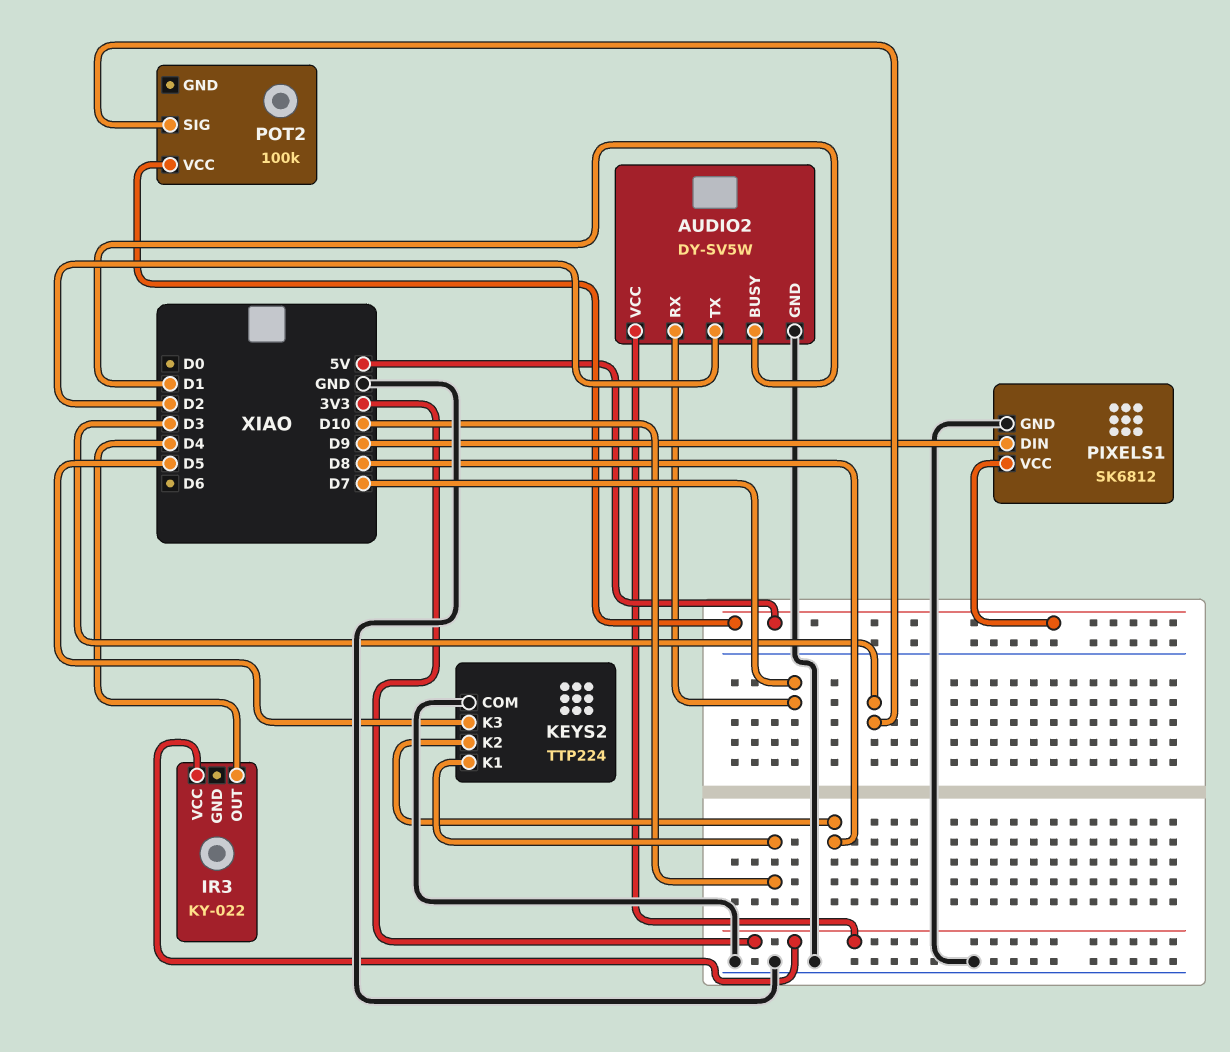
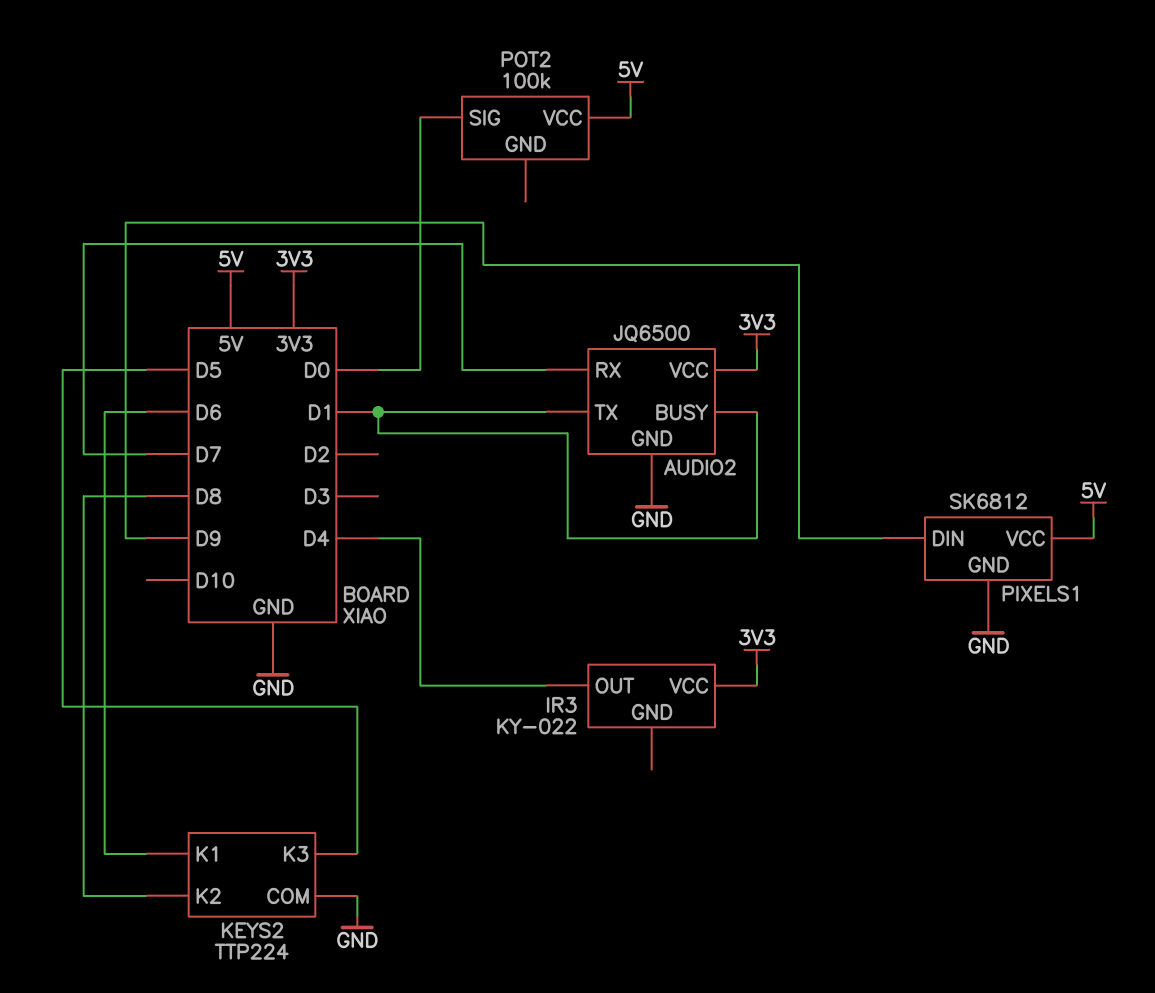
AUDIO2: DY-SV5W -> JQ6500
AUDIO2 pin TX: D2 -> D1
KEYS2 pin K1: D10 -> D6
POT2 pin SIG: D3 -> D0

